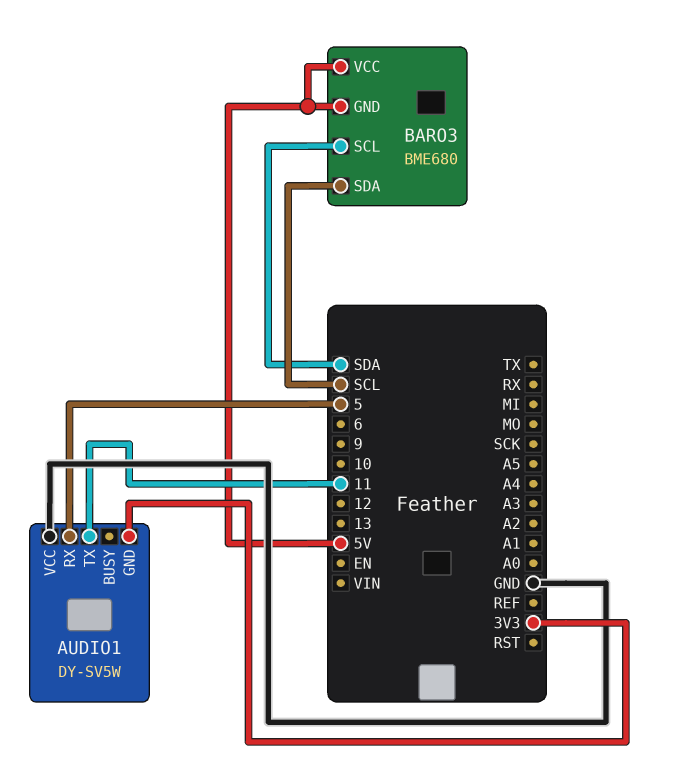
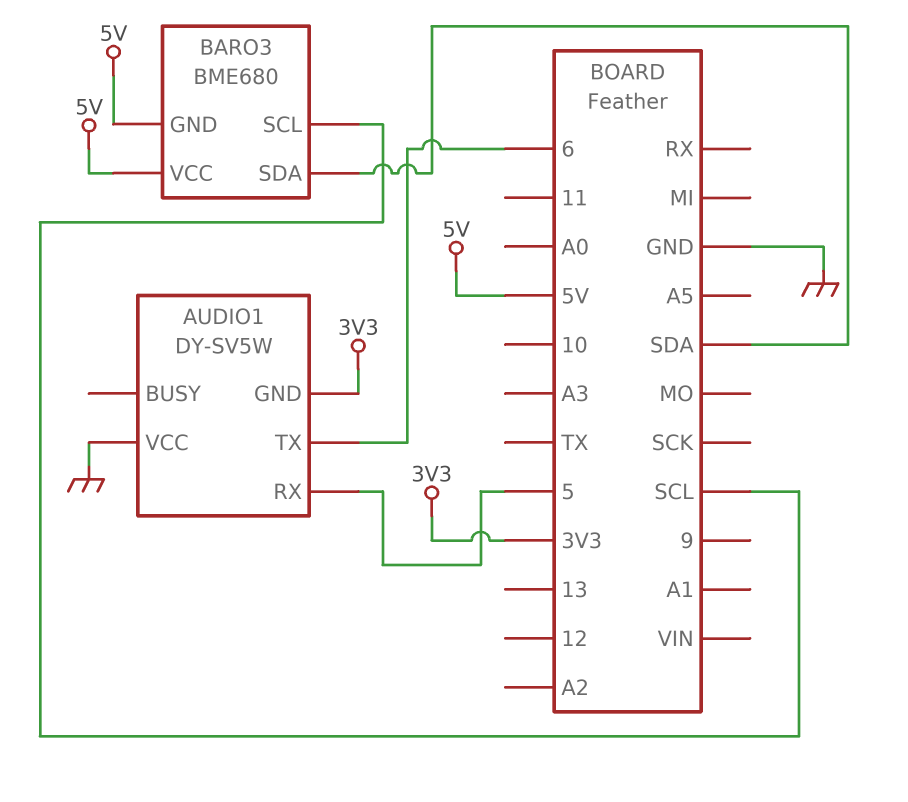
AUDIO1 pin TX: 11 -> 6
BARO3 pin SCL: SDA -> SCL
BARO3 pin SDA: SCL -> SDA

